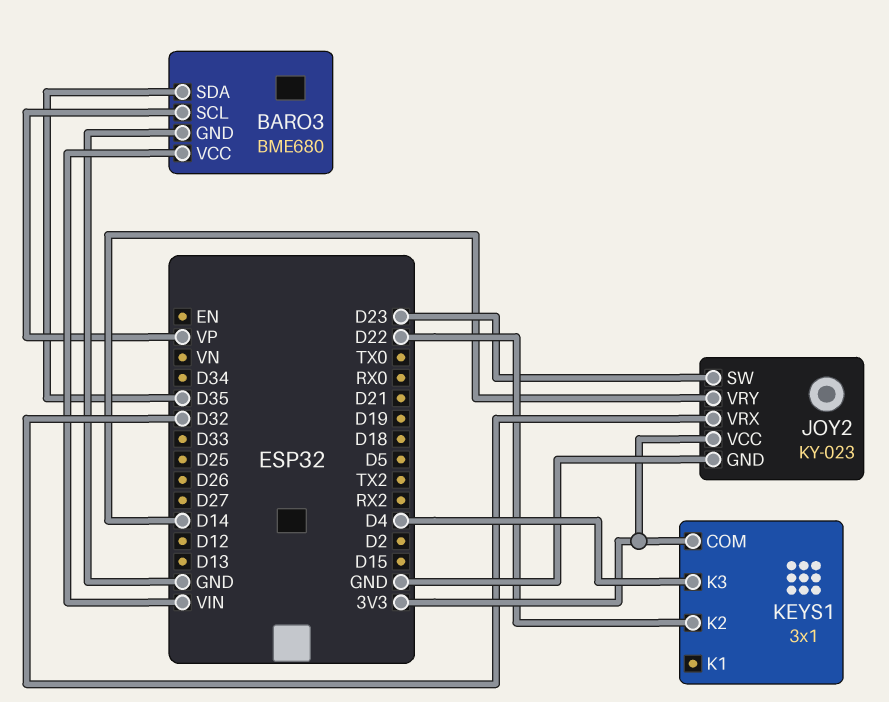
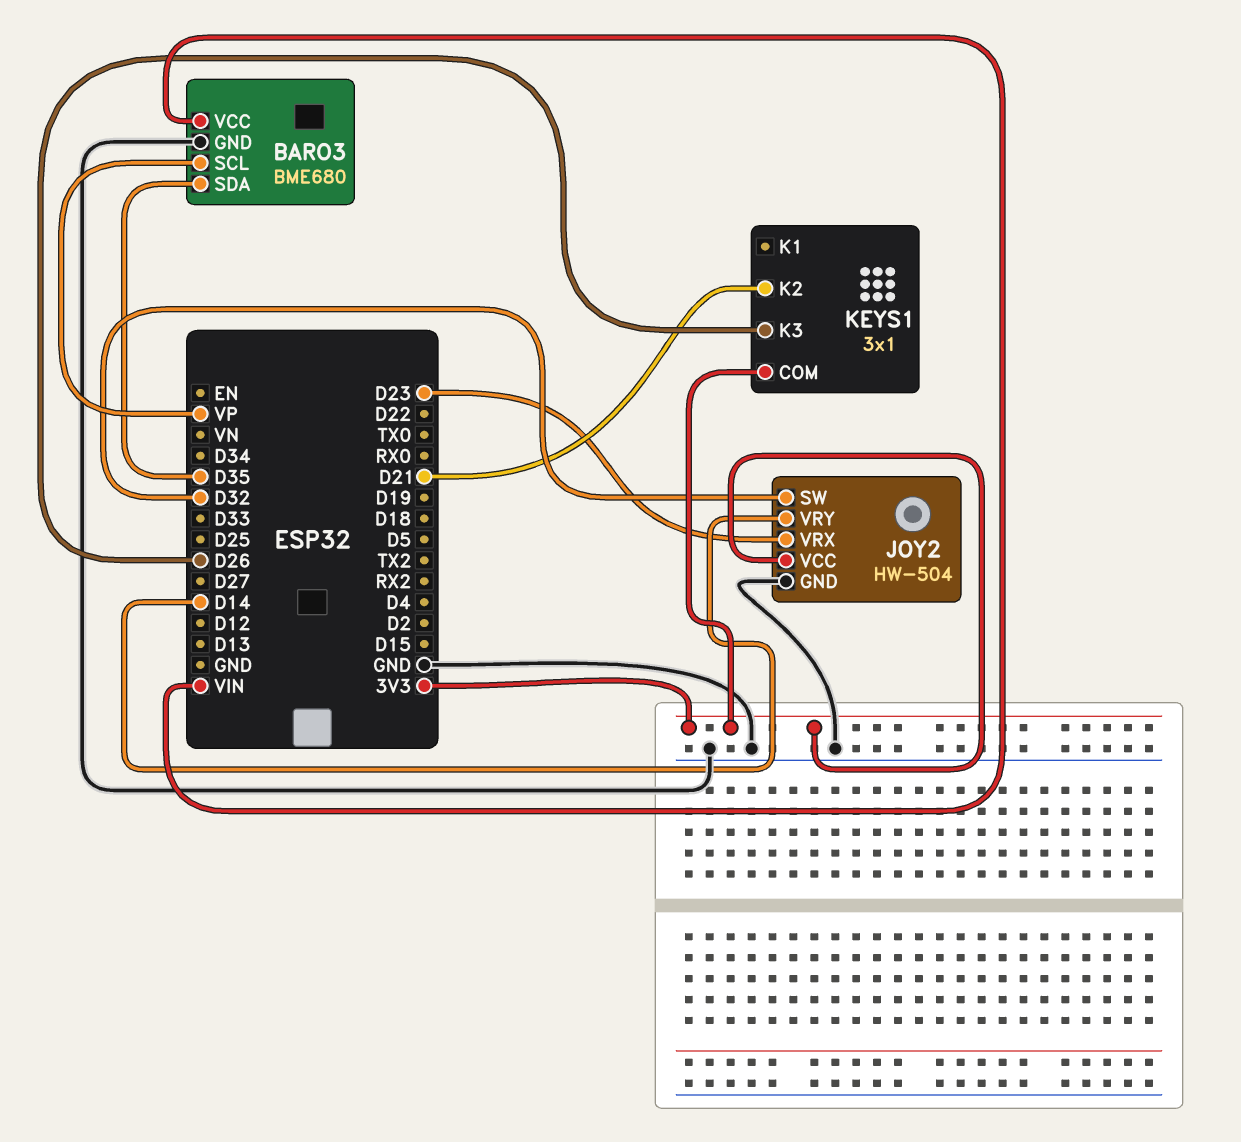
JOY2: KY-023 -> HW-504
JOY2 pin SW: D23 -> D32
JOY2 pin VRX: D32 -> D23
KEYS1 pin K2: D22 -> D21
KEYS1 pin K3: D4 -> D26

